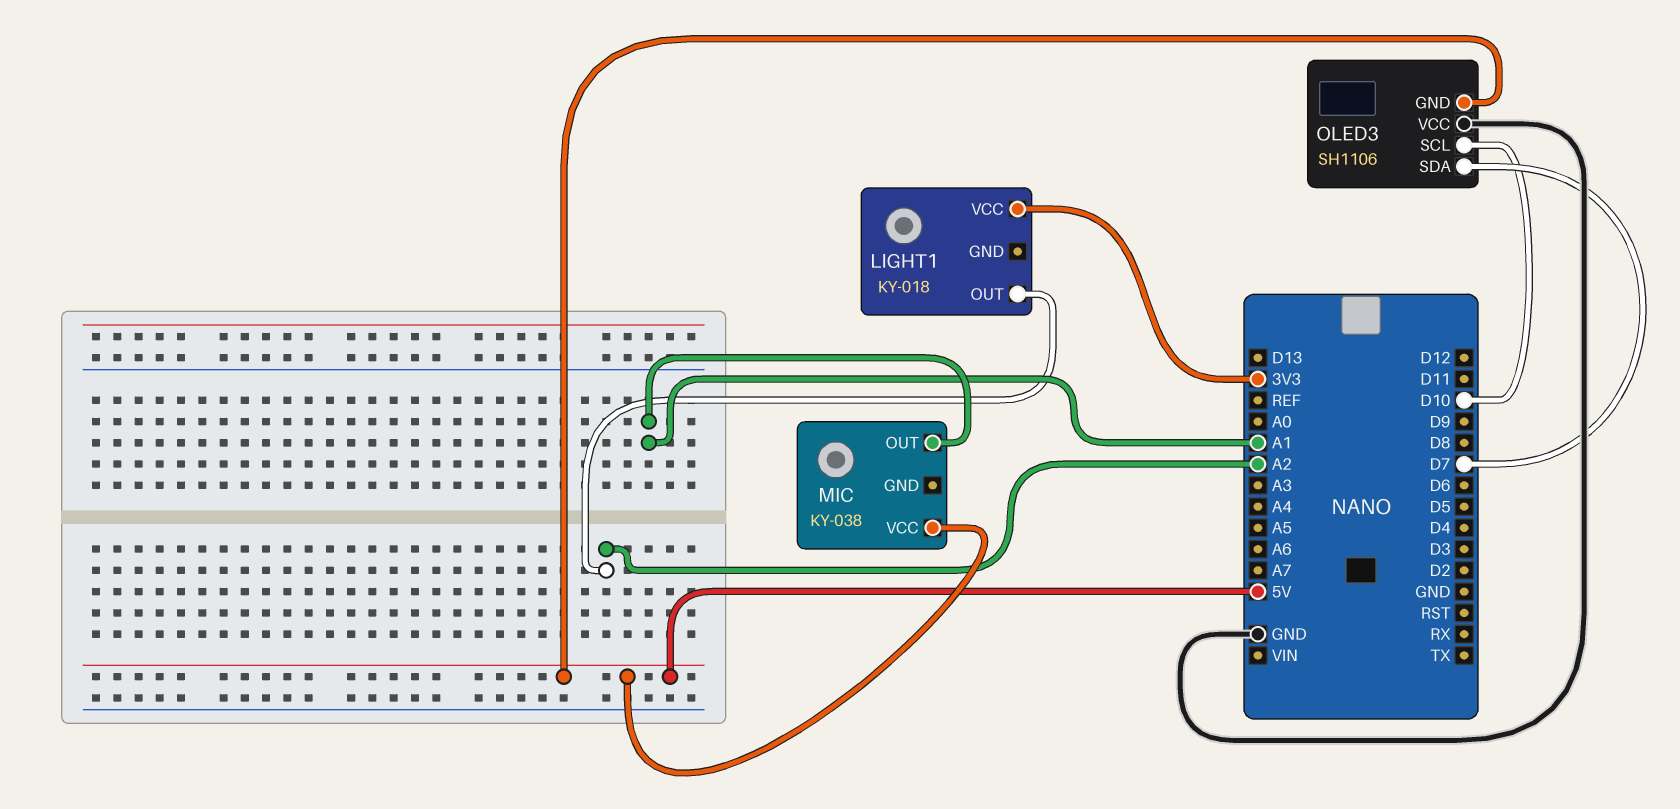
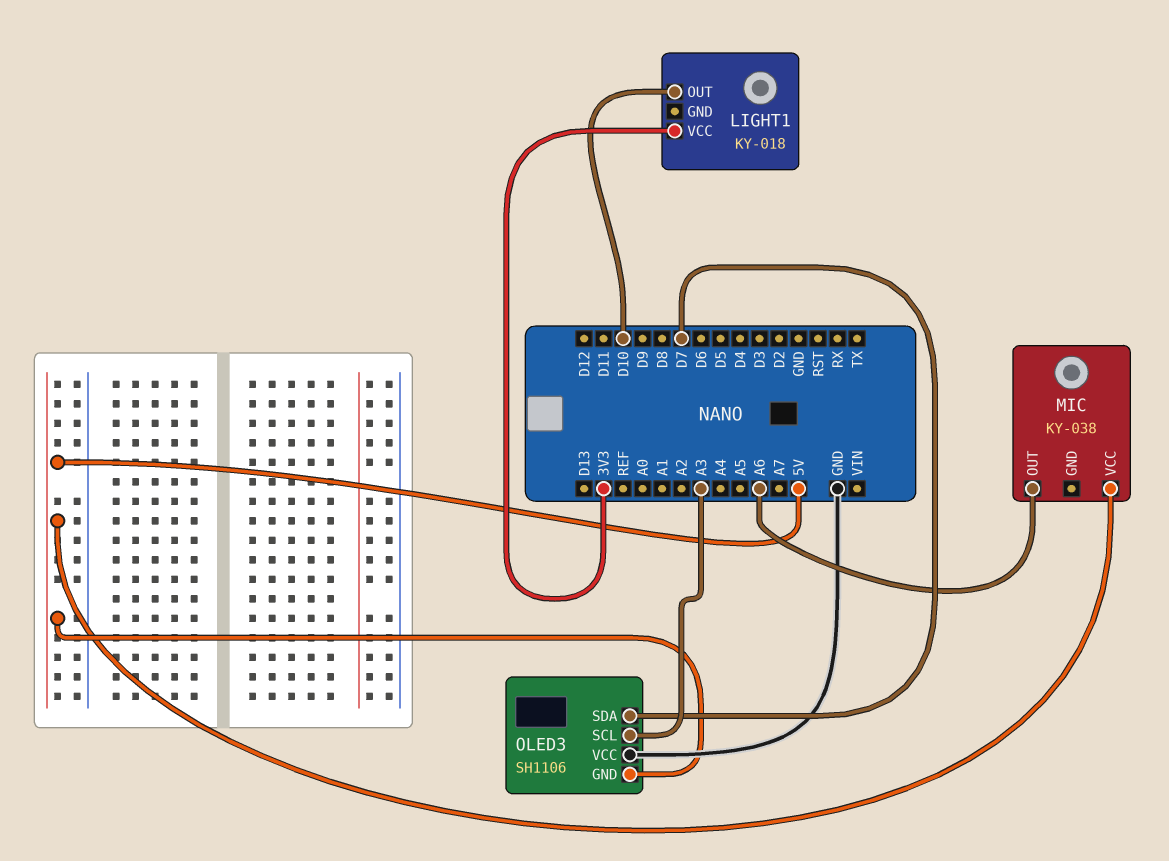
LIGHT1 pin OUT: A2 -> D10
MIC pin OUT: A1 -> A6
OLED3 pin SCL: D10 -> A3

